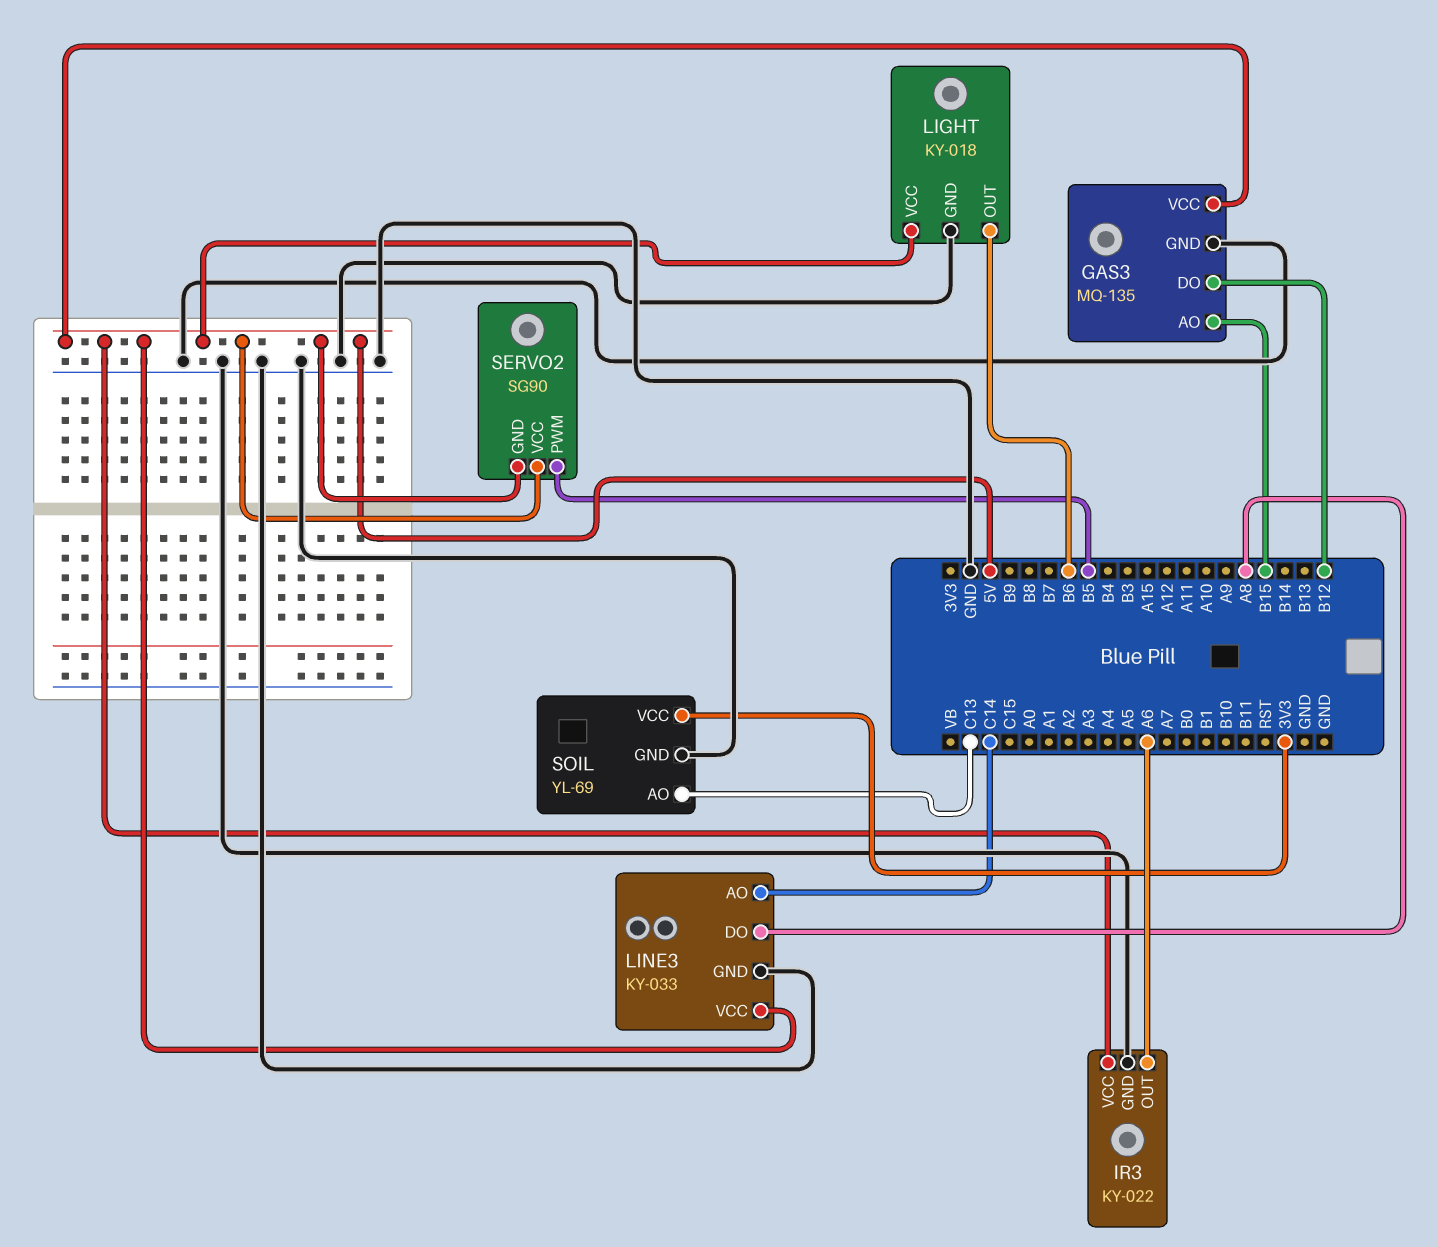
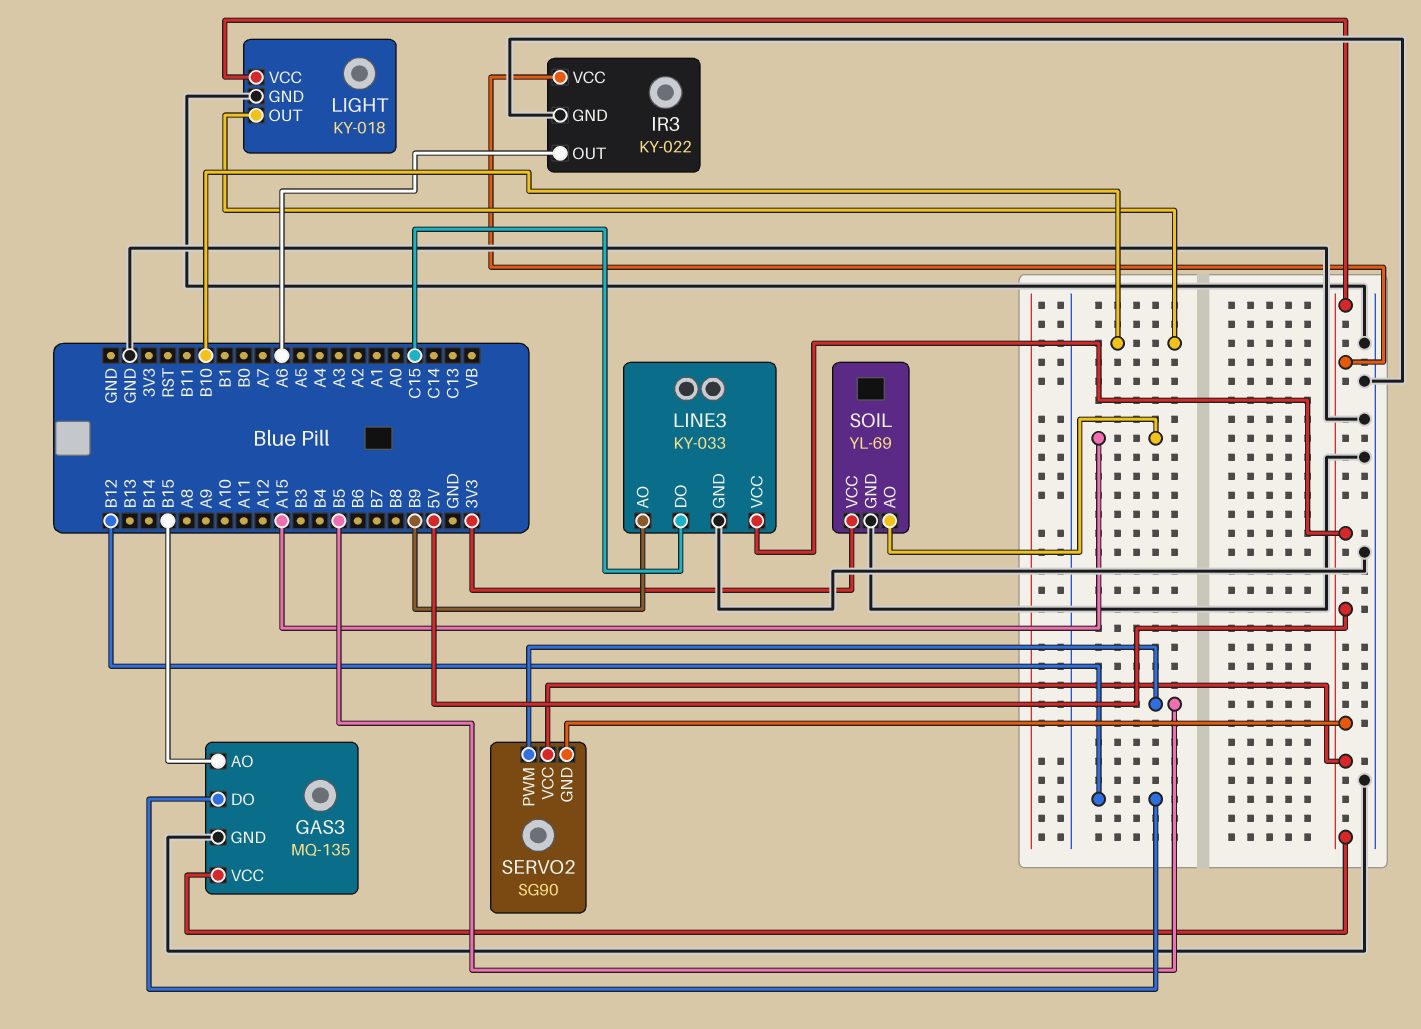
LIGHT pin OUT: B6 -> B10
LINE3 pin AO: C14 -> B9
LINE3 pin DO: A8 -> C15
SOIL pin AO: C13 -> A15

